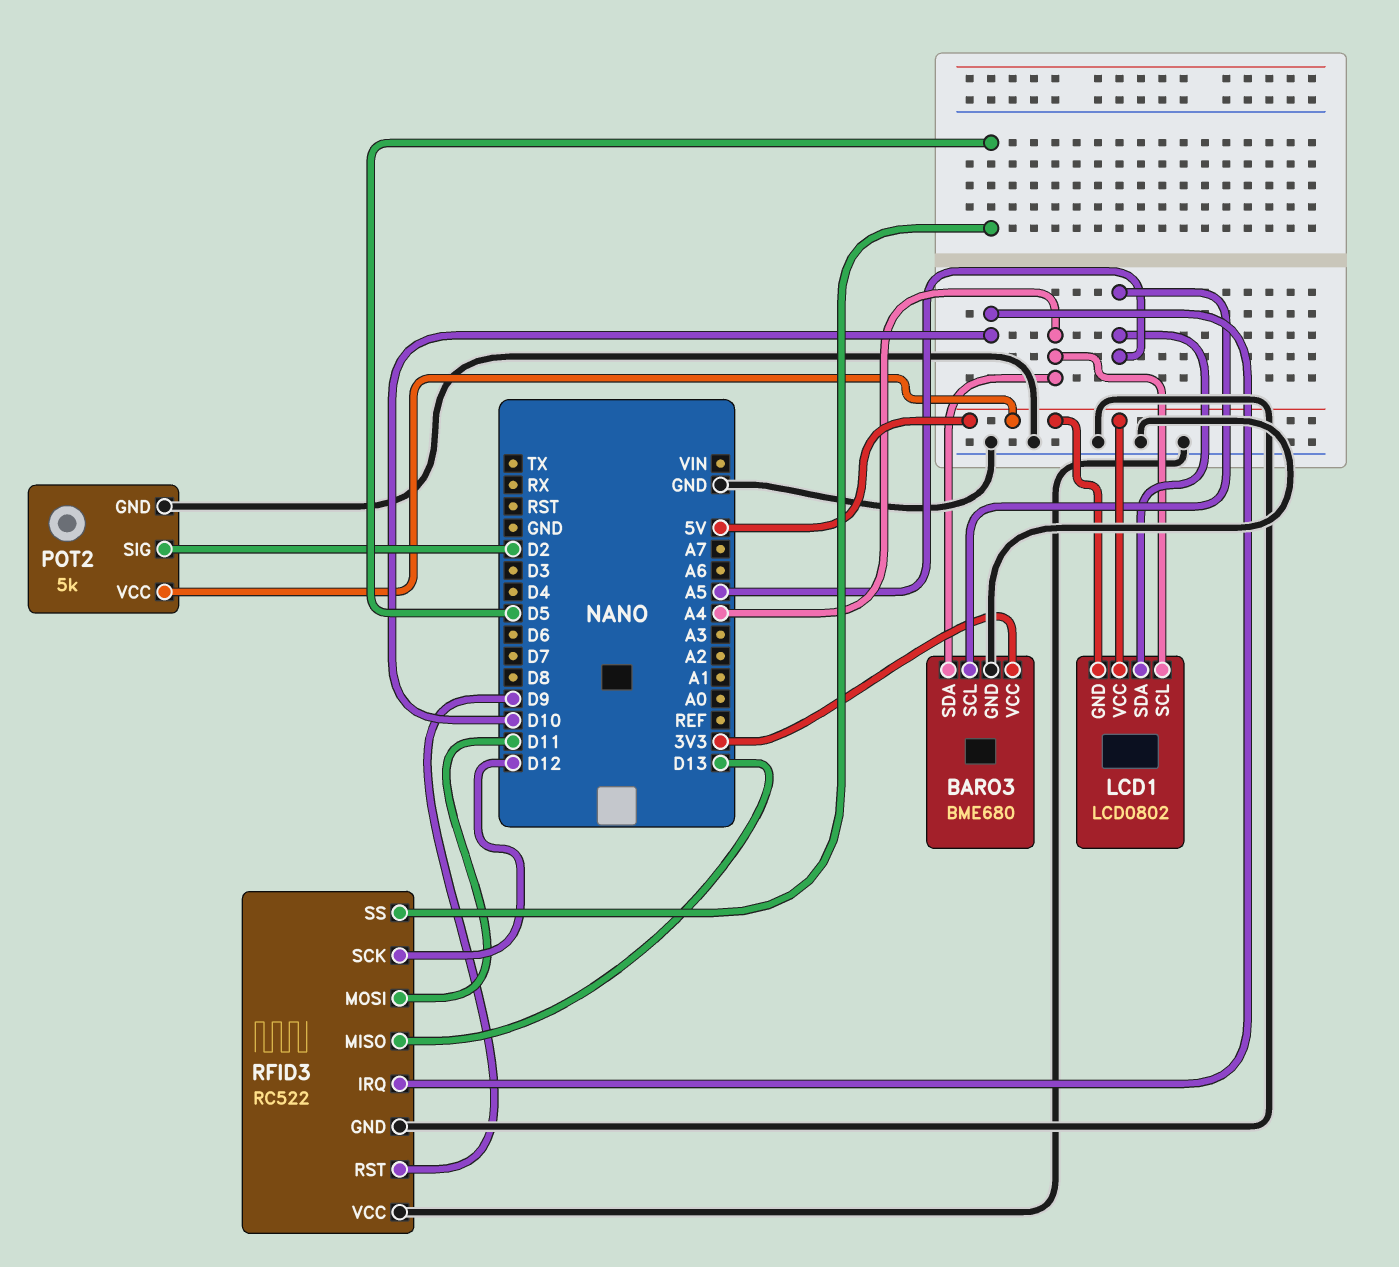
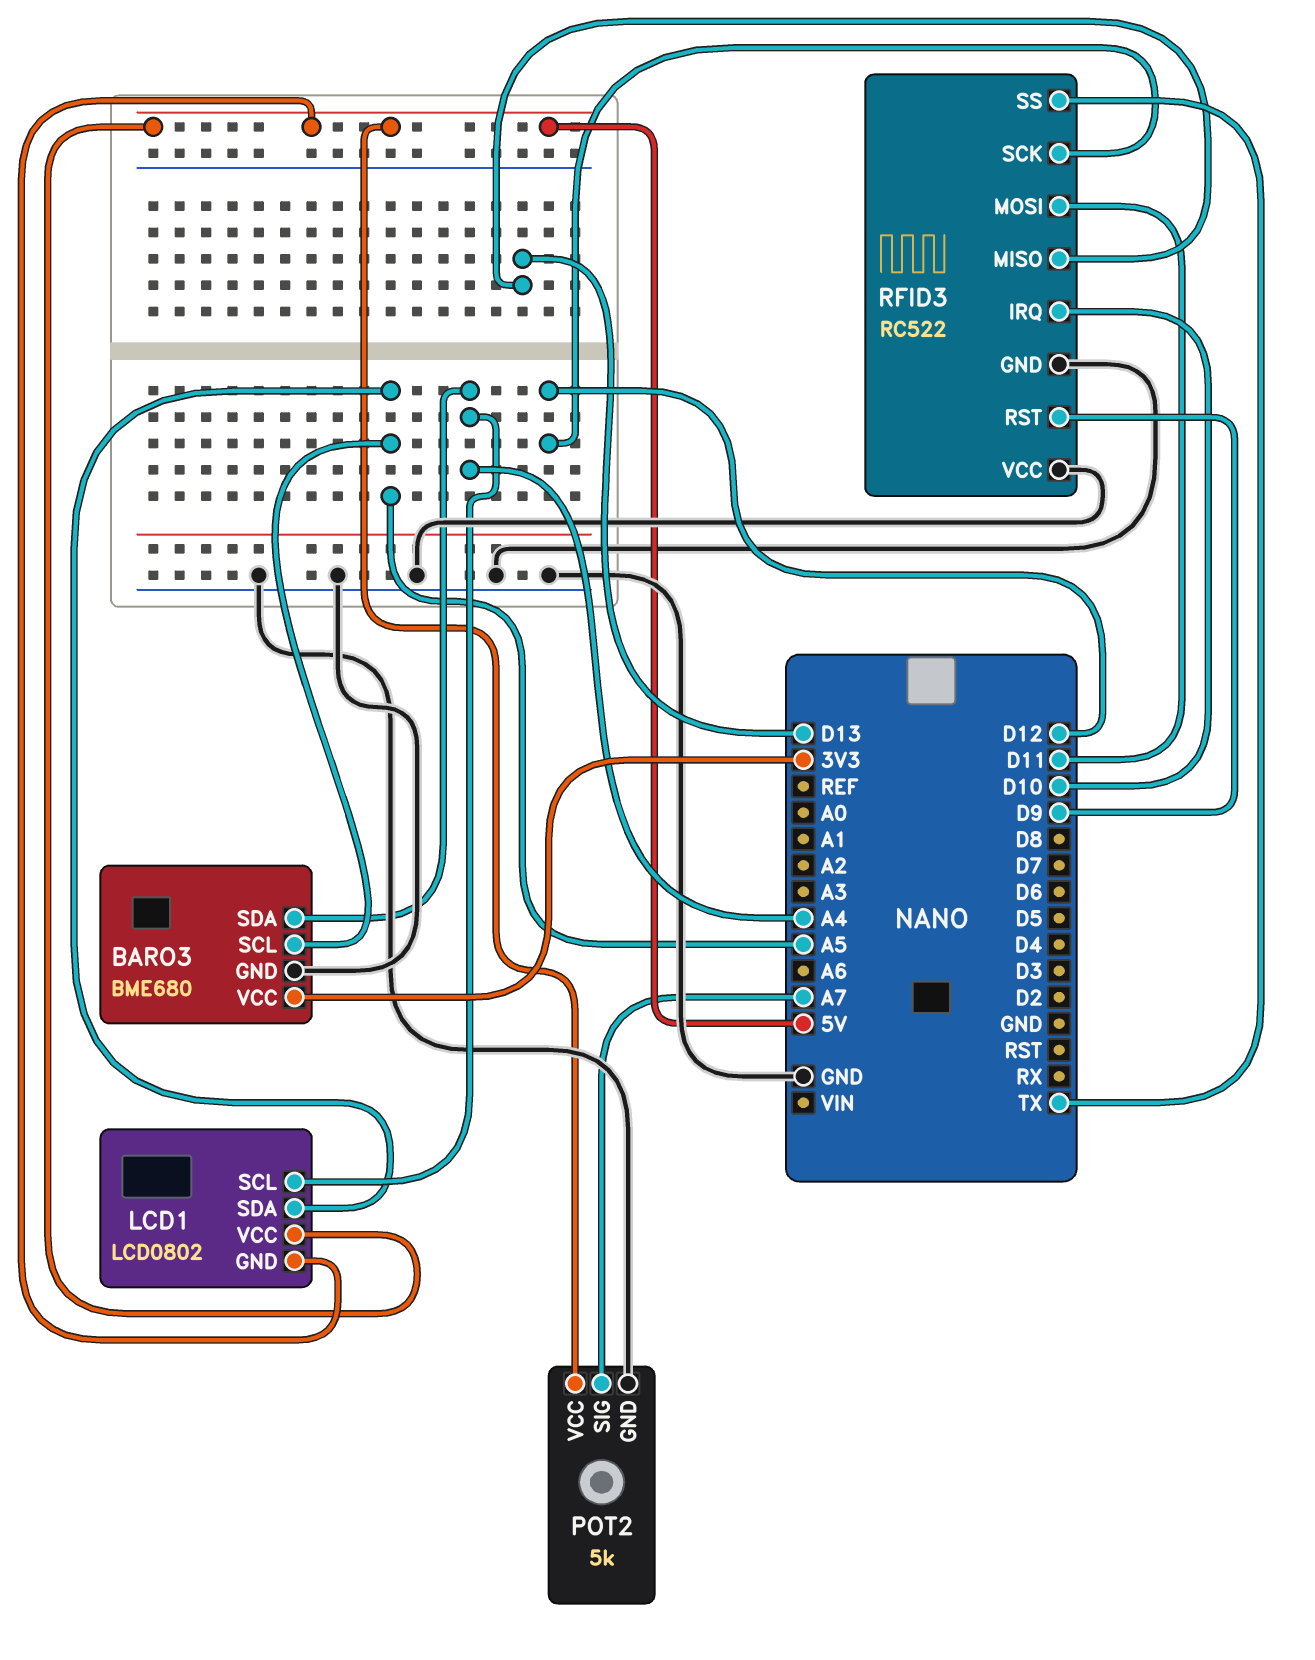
POT2 pin SIG: D2 -> A7
RFID3 pin SS: D5 -> TX

